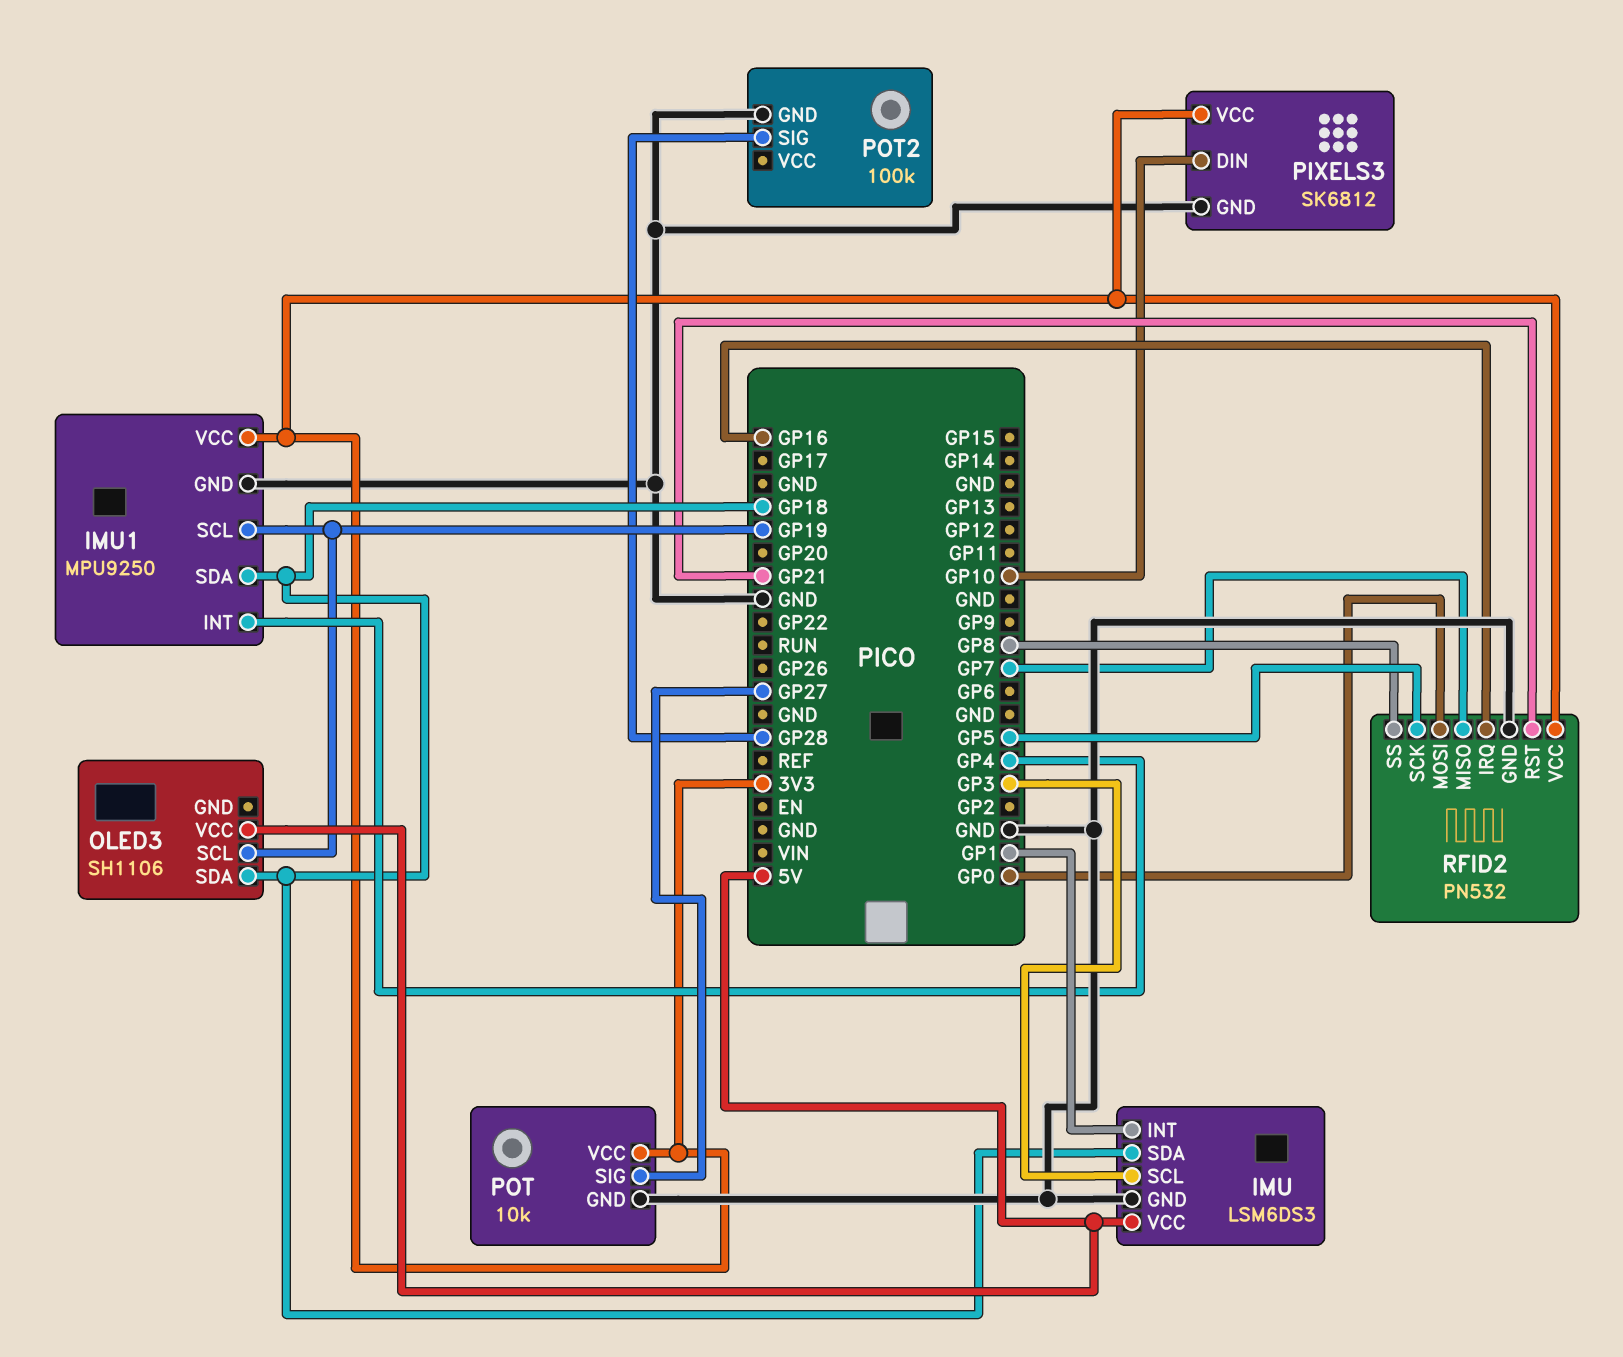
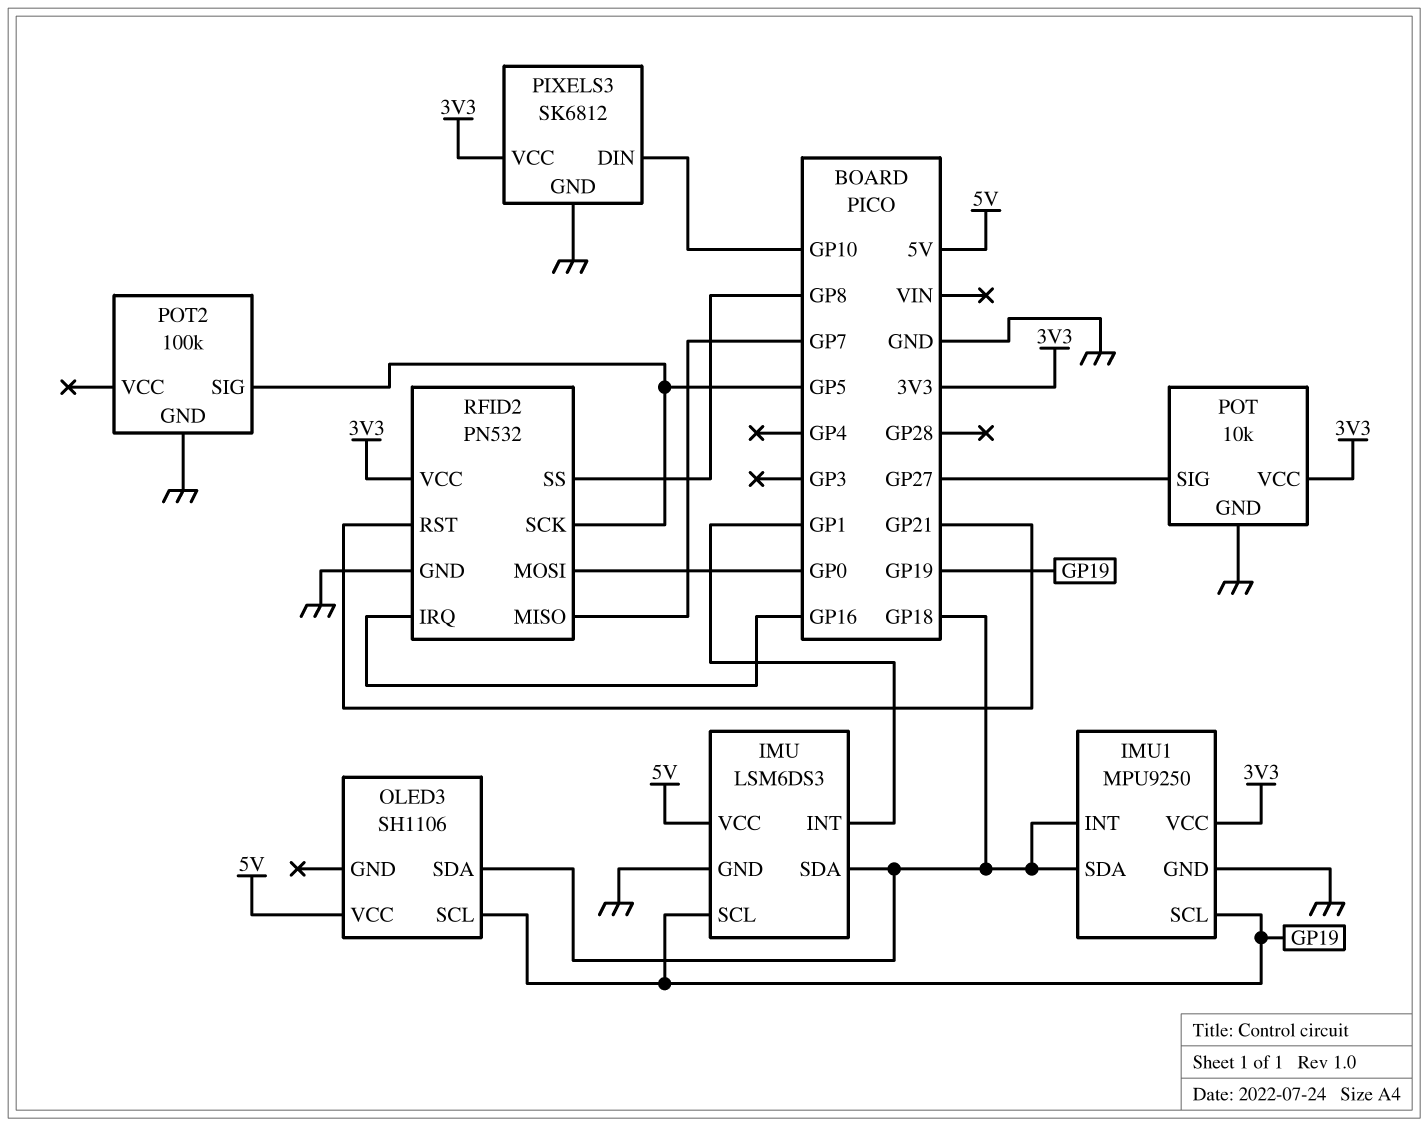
IMU pin SCL: GP3 -> GP19
IMU1 pin INT: GP4 -> GP18
POT2 pin SIG: GP28 -> GP5

